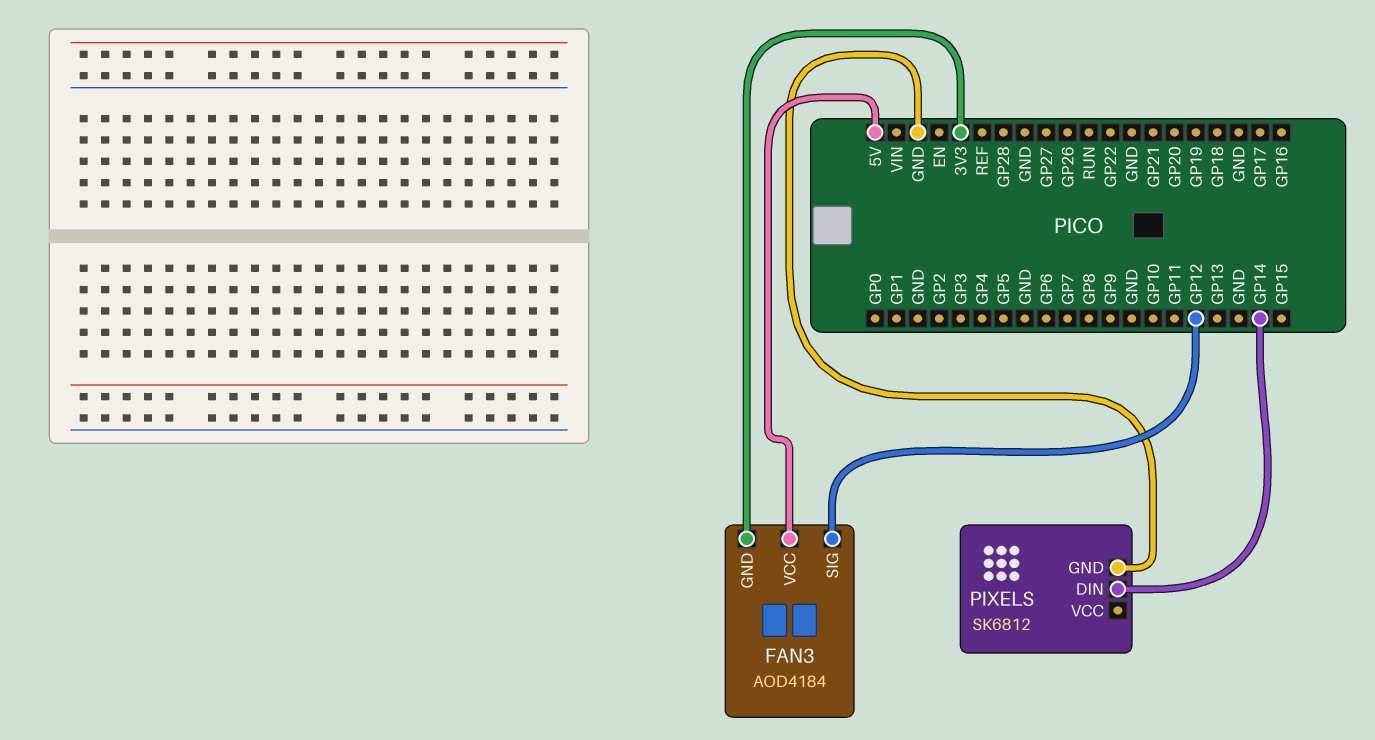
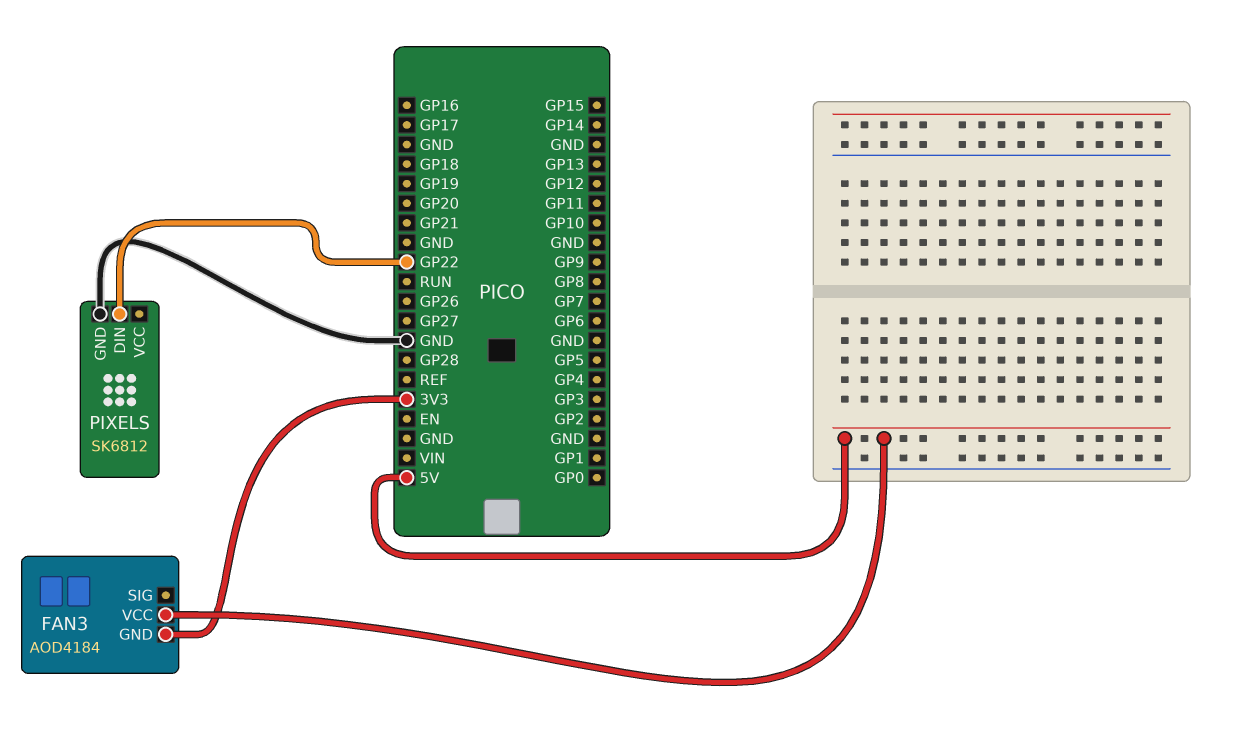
FAN3 pin SIG: GP12 -> none
PIXELS pin DIN: GP14 -> GP22

